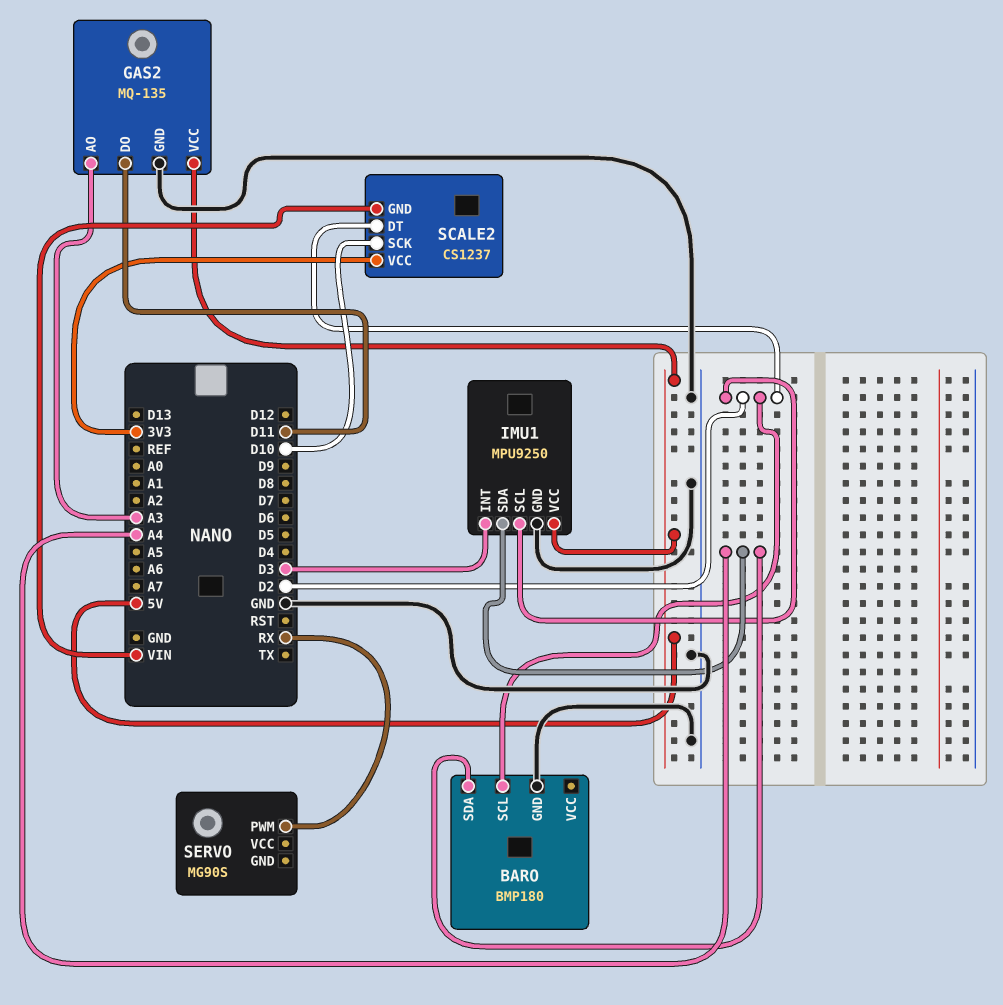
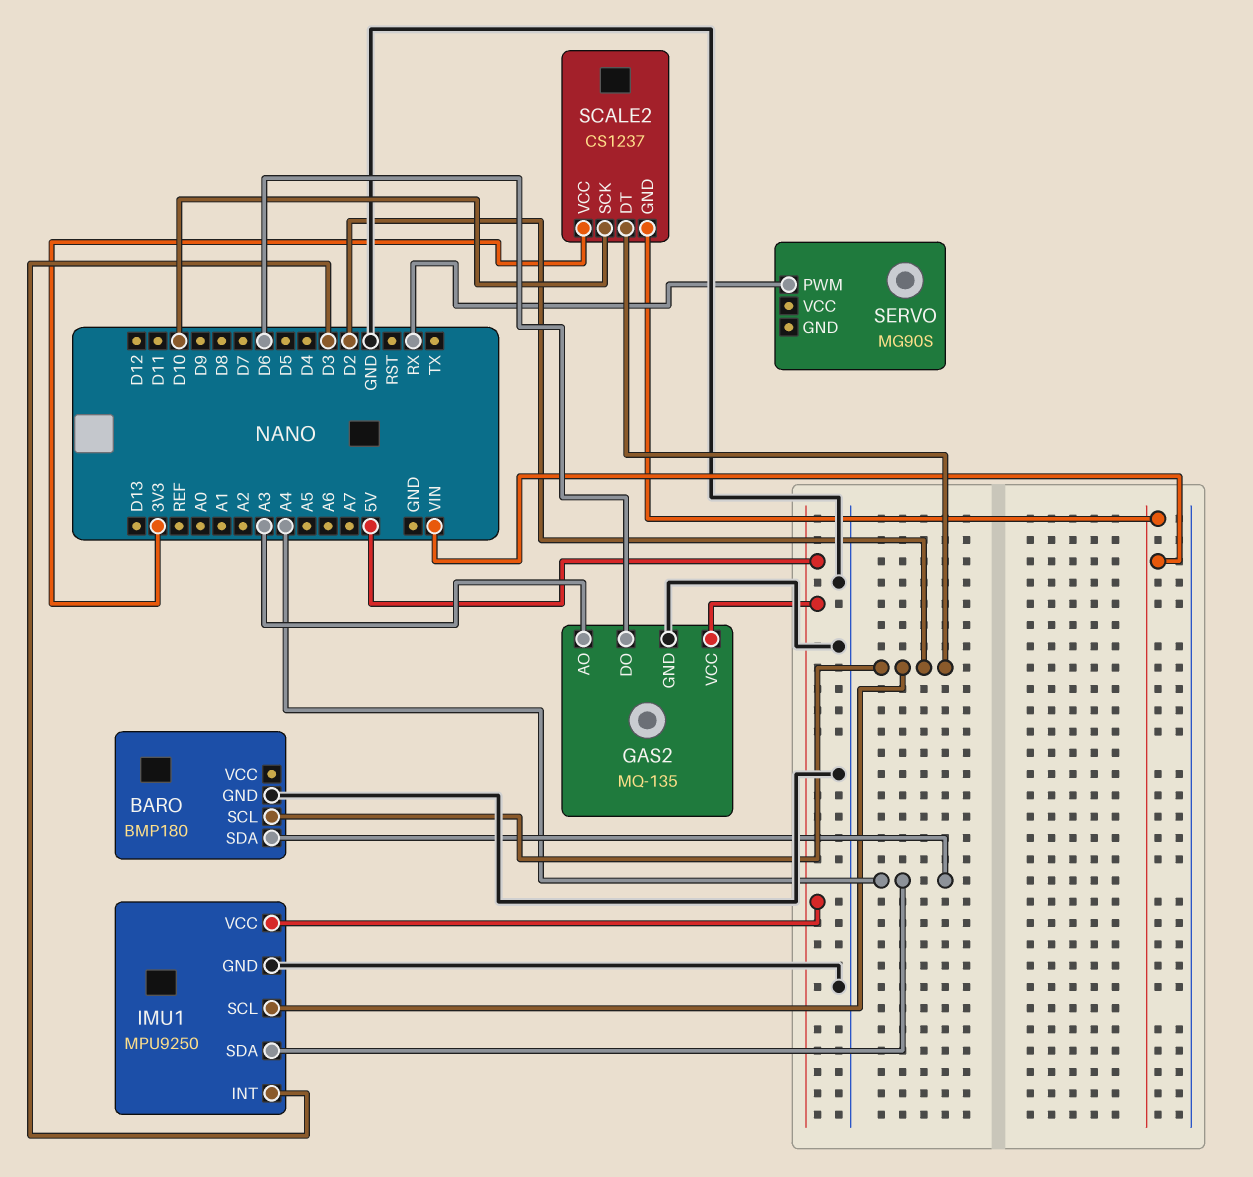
GAS2 pin DO: D11 -> D6

